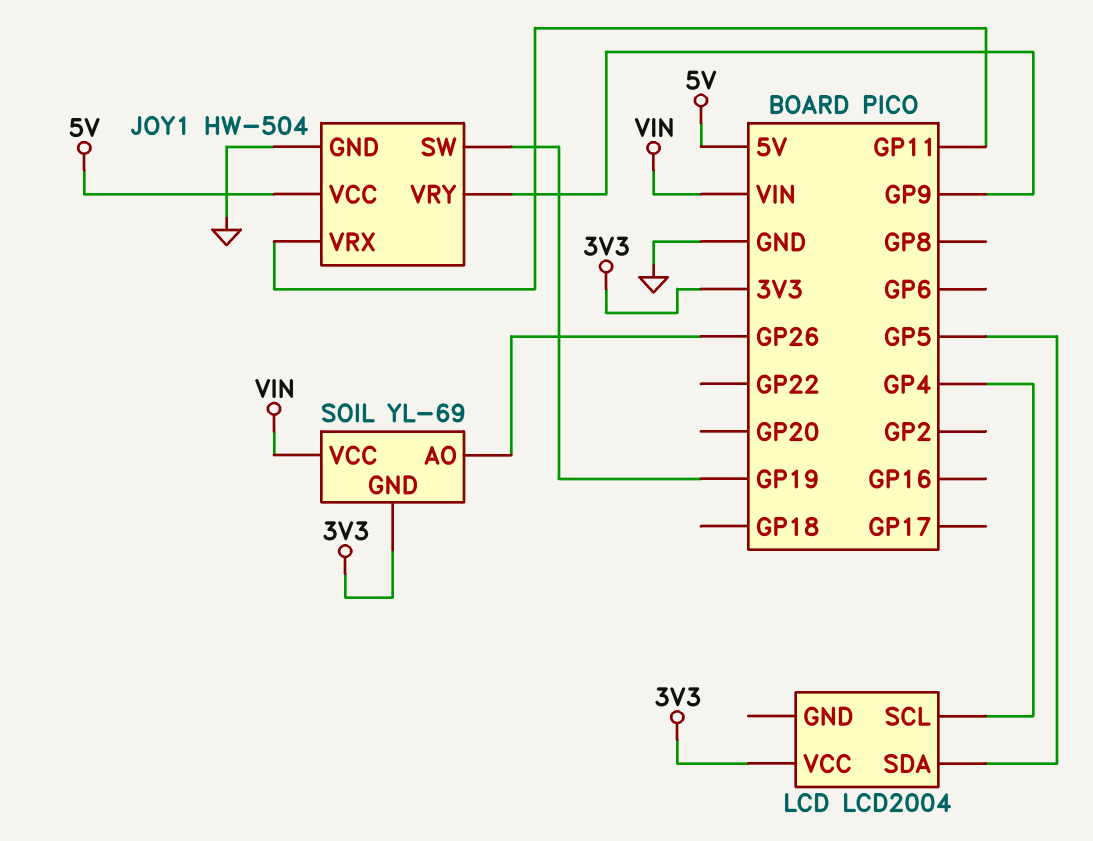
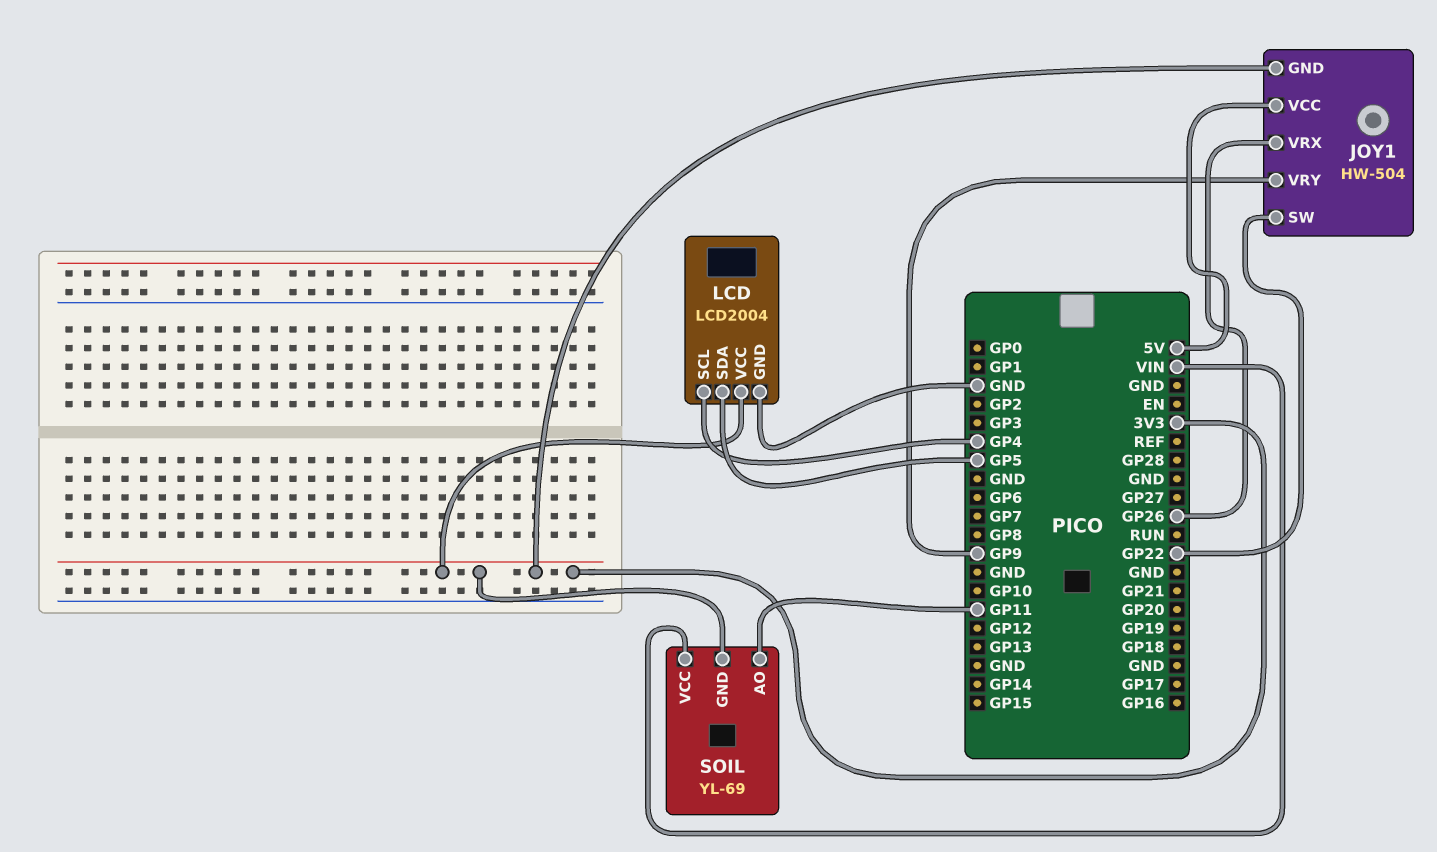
JOY1 pin GND: GND -> 3V3
JOY1 pin SW: GP19 -> GP22
JOY1 pin VRX: GP11 -> GP26
LCD pin GND: none -> GND
SOIL pin AO: GP26 -> GP11

